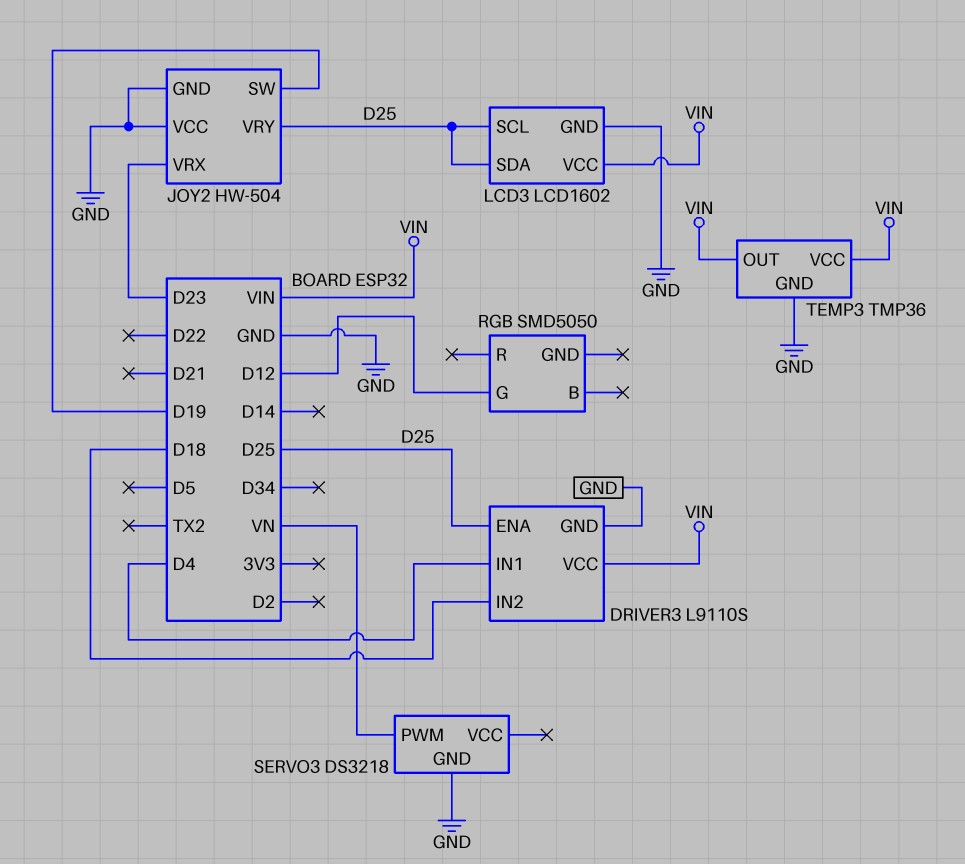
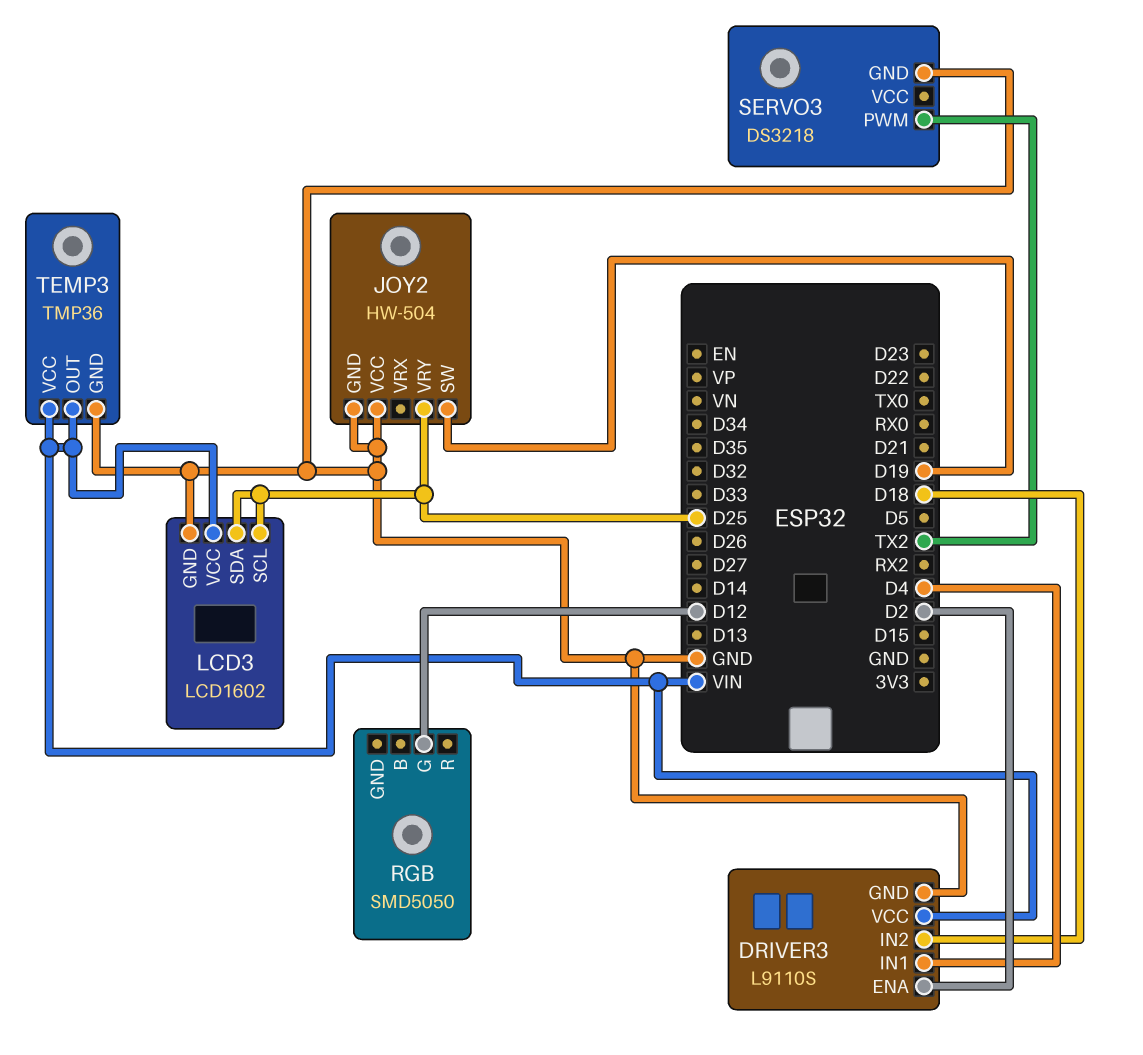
DRIVER3 pin ENA: D25 -> D2
JOY2 pin VRX: D23 -> none
SERVO3 pin PWM: VN -> TX2

